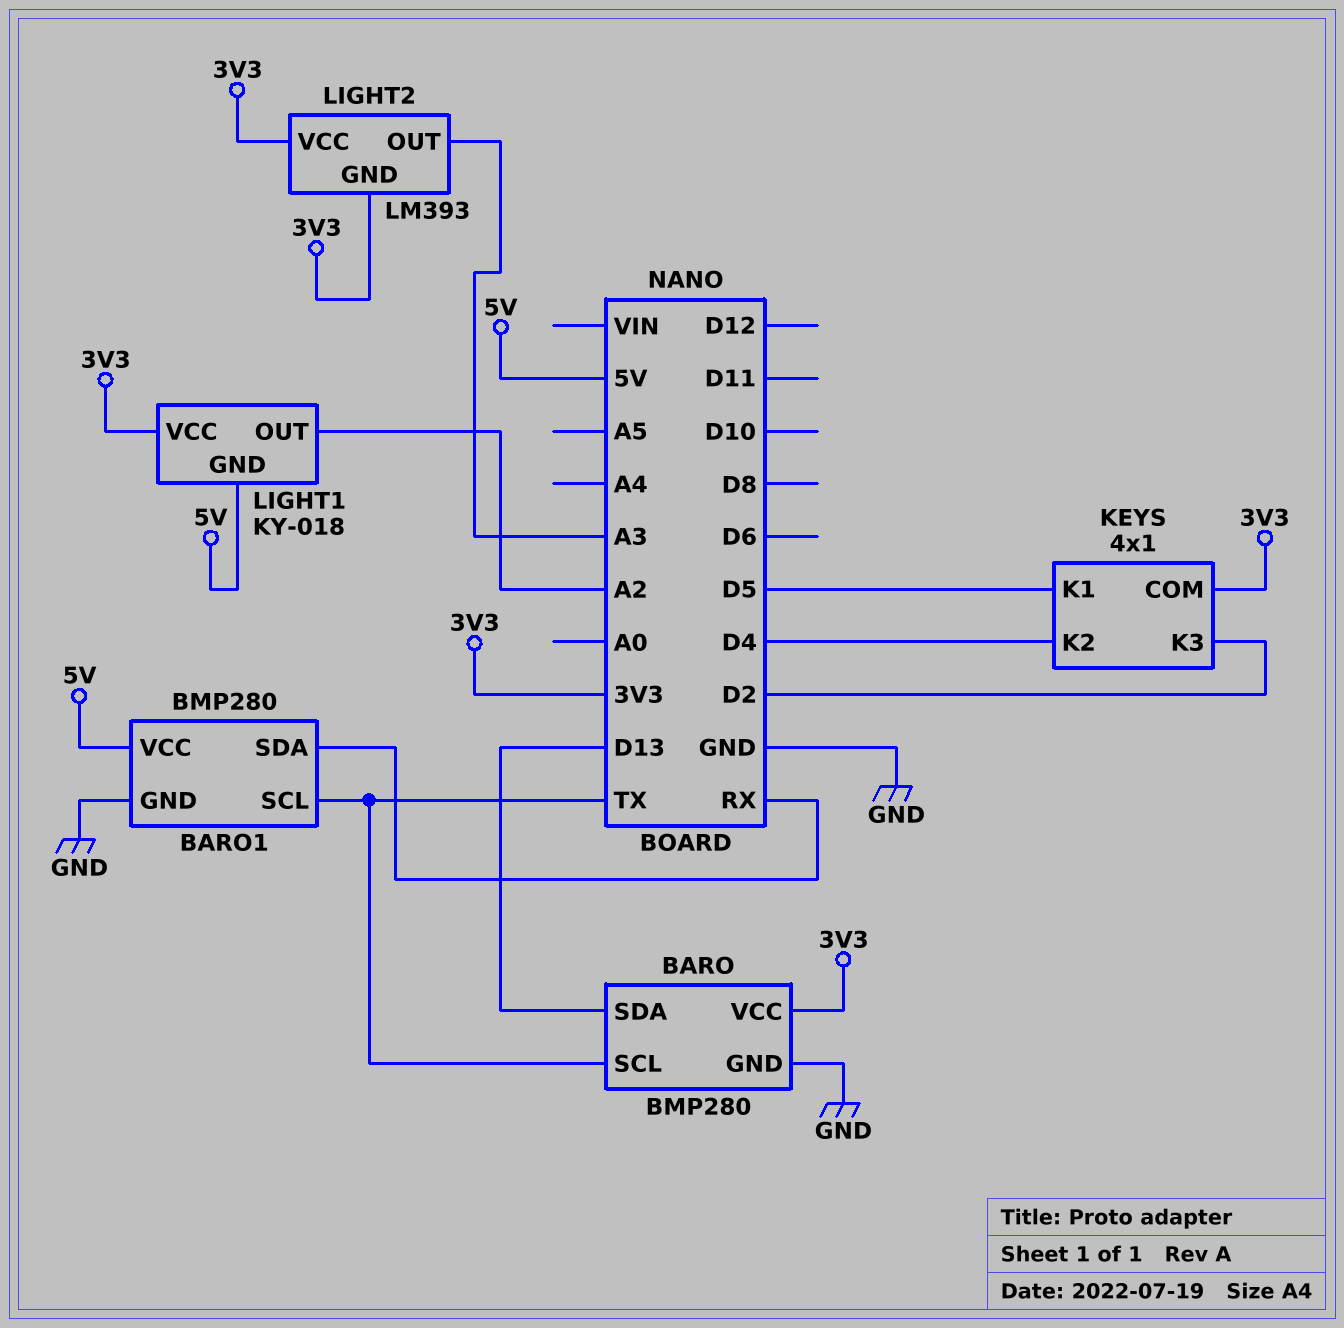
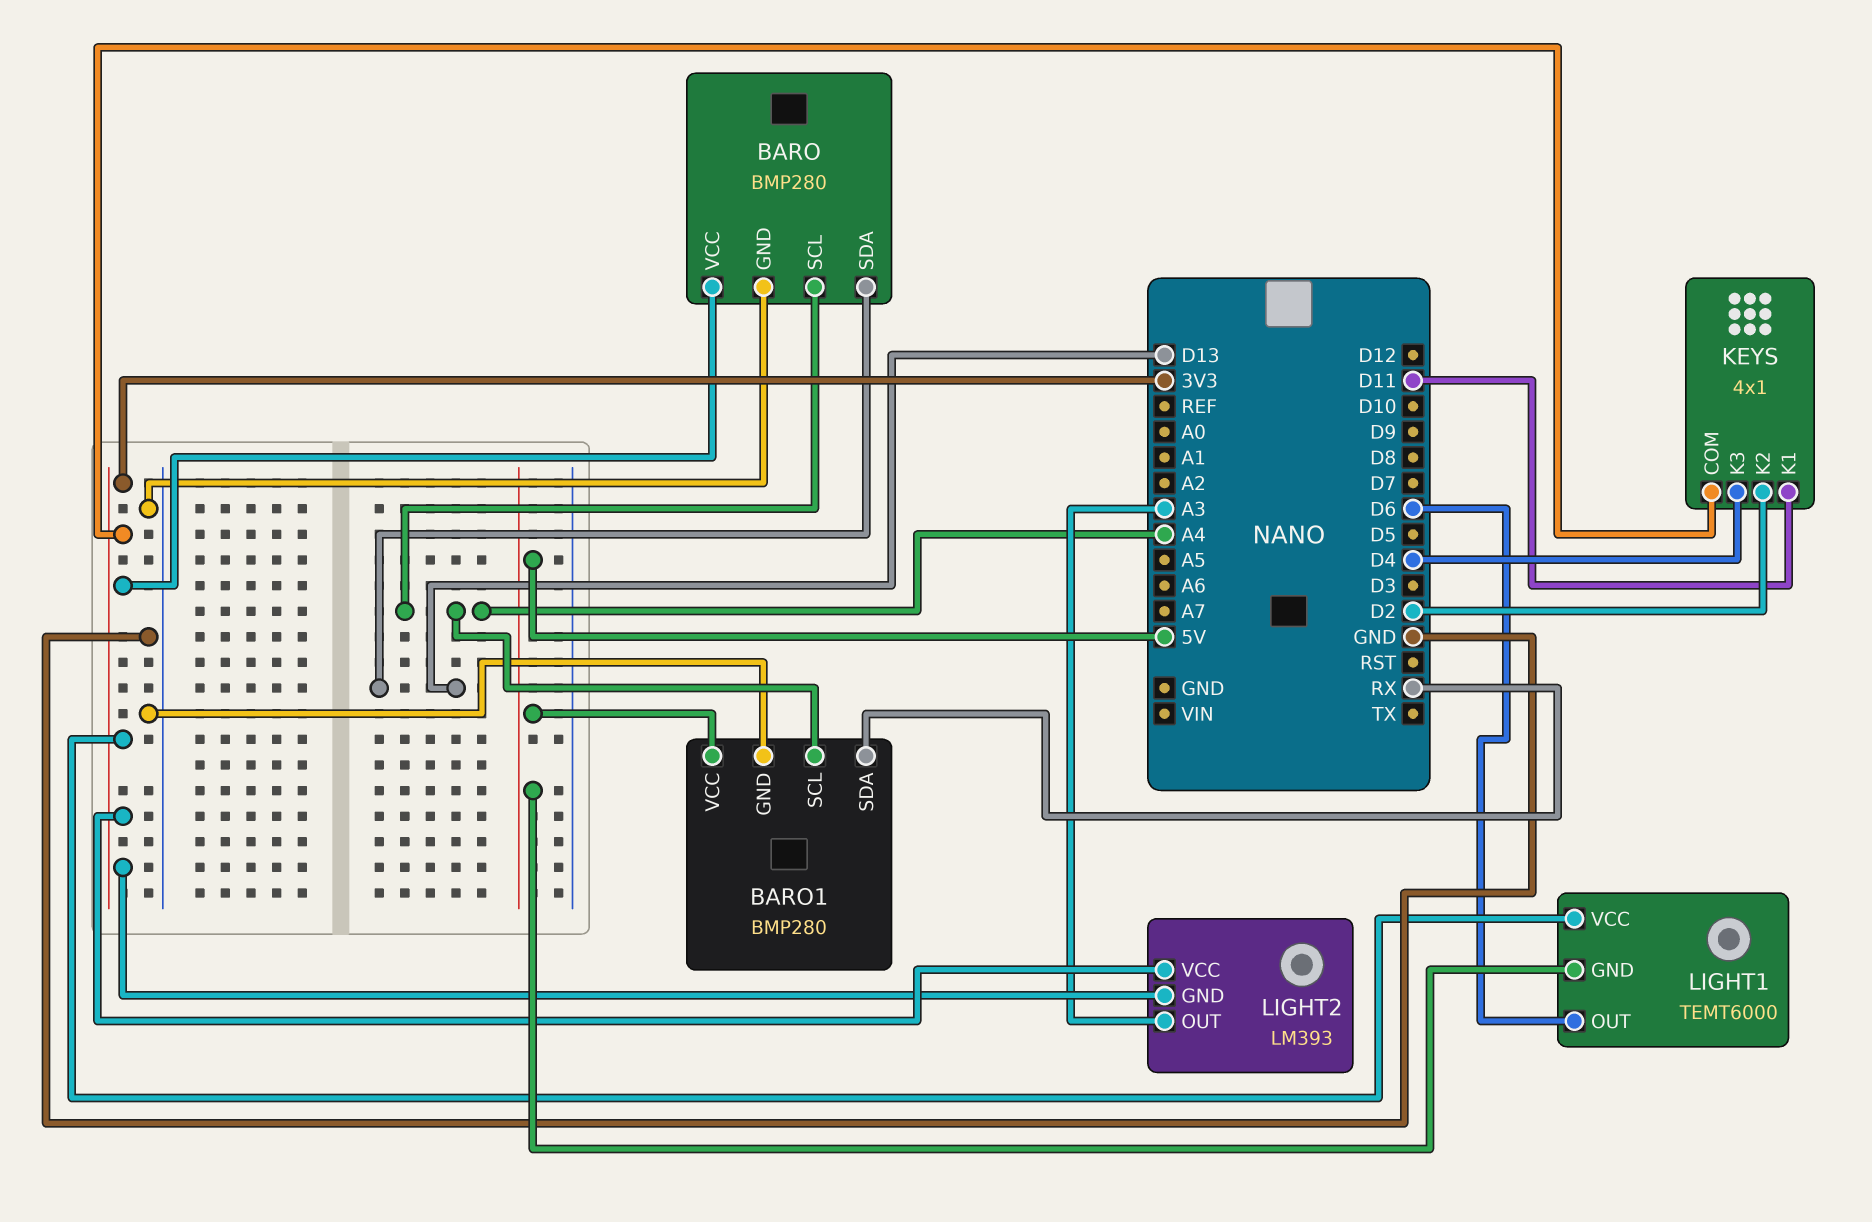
BARO pin SCL: TX -> A4
BARO1 pin SCL: TX -> A4
KEYS pin K1: D5 -> D11
KEYS pin K2: D4 -> D2
KEYS pin K3: D2 -> D4
LIGHT1: KY-018 -> TEMT6000
LIGHT1 pin OUT: A2 -> D6

